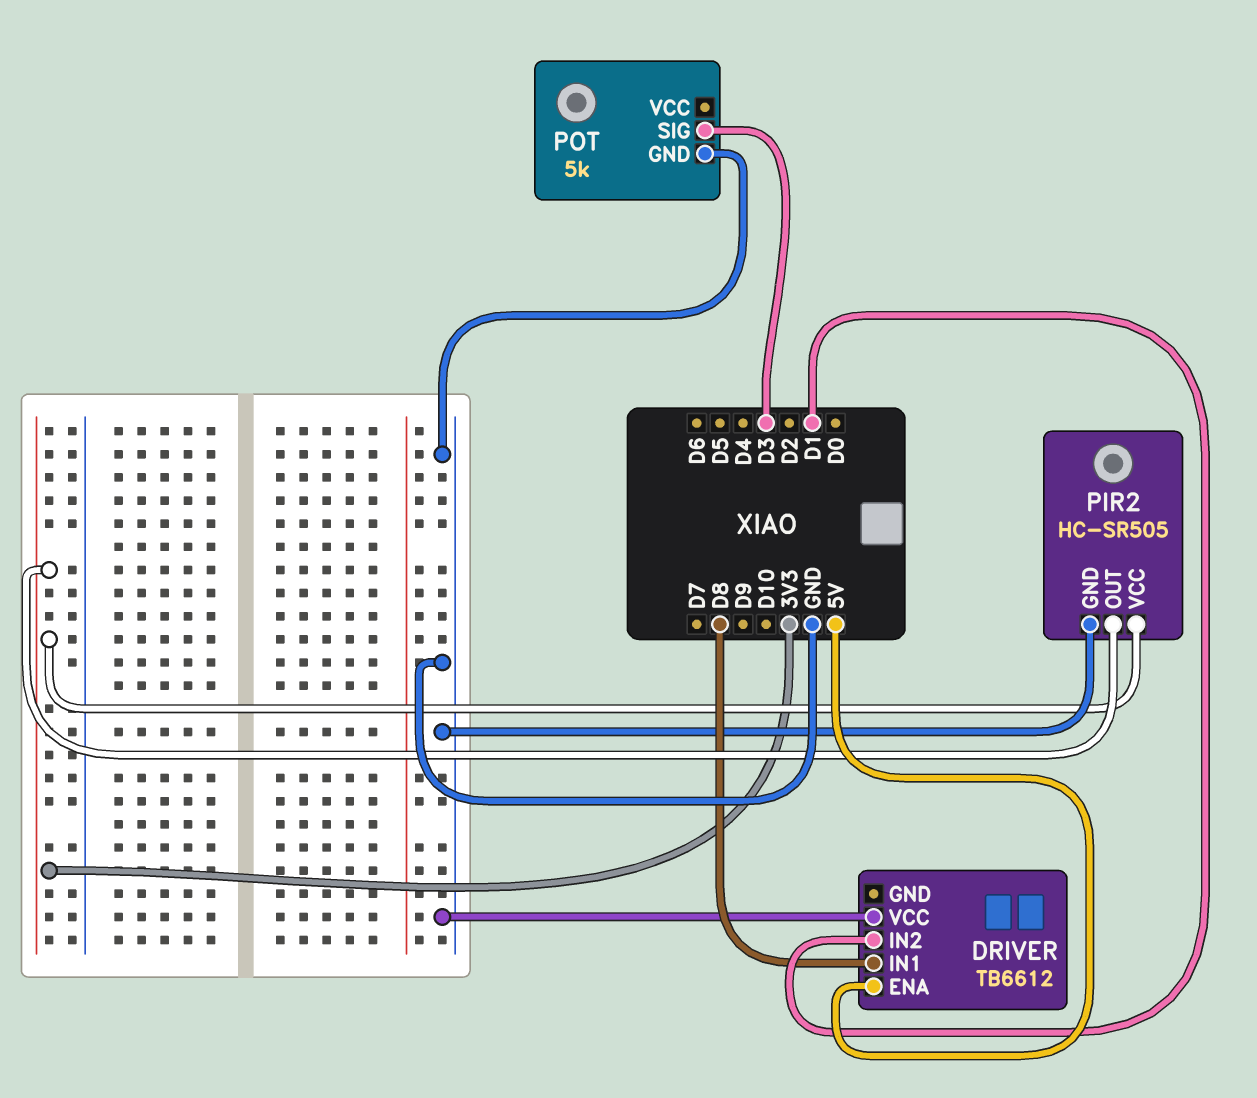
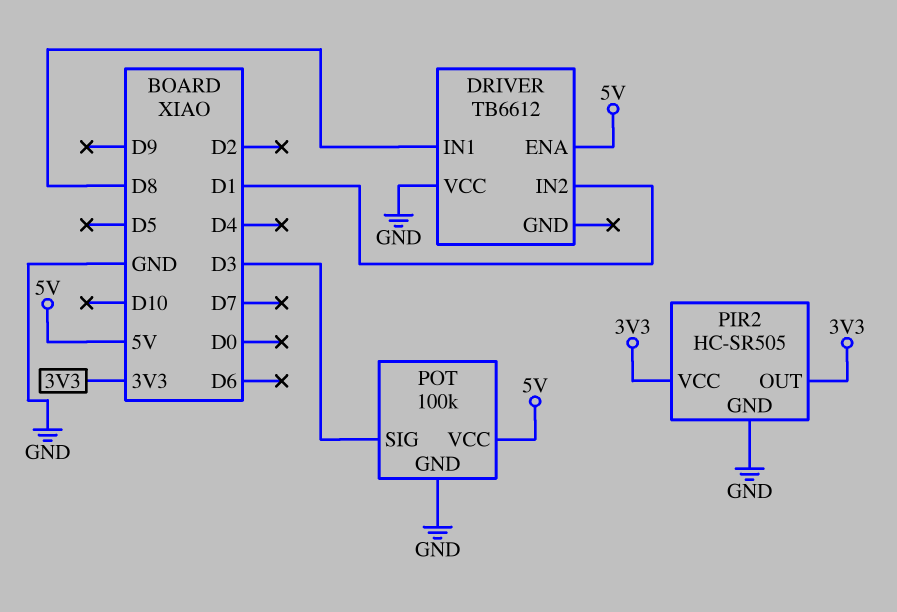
POT: 5k -> 100k
POT pin VCC: none -> 5V

